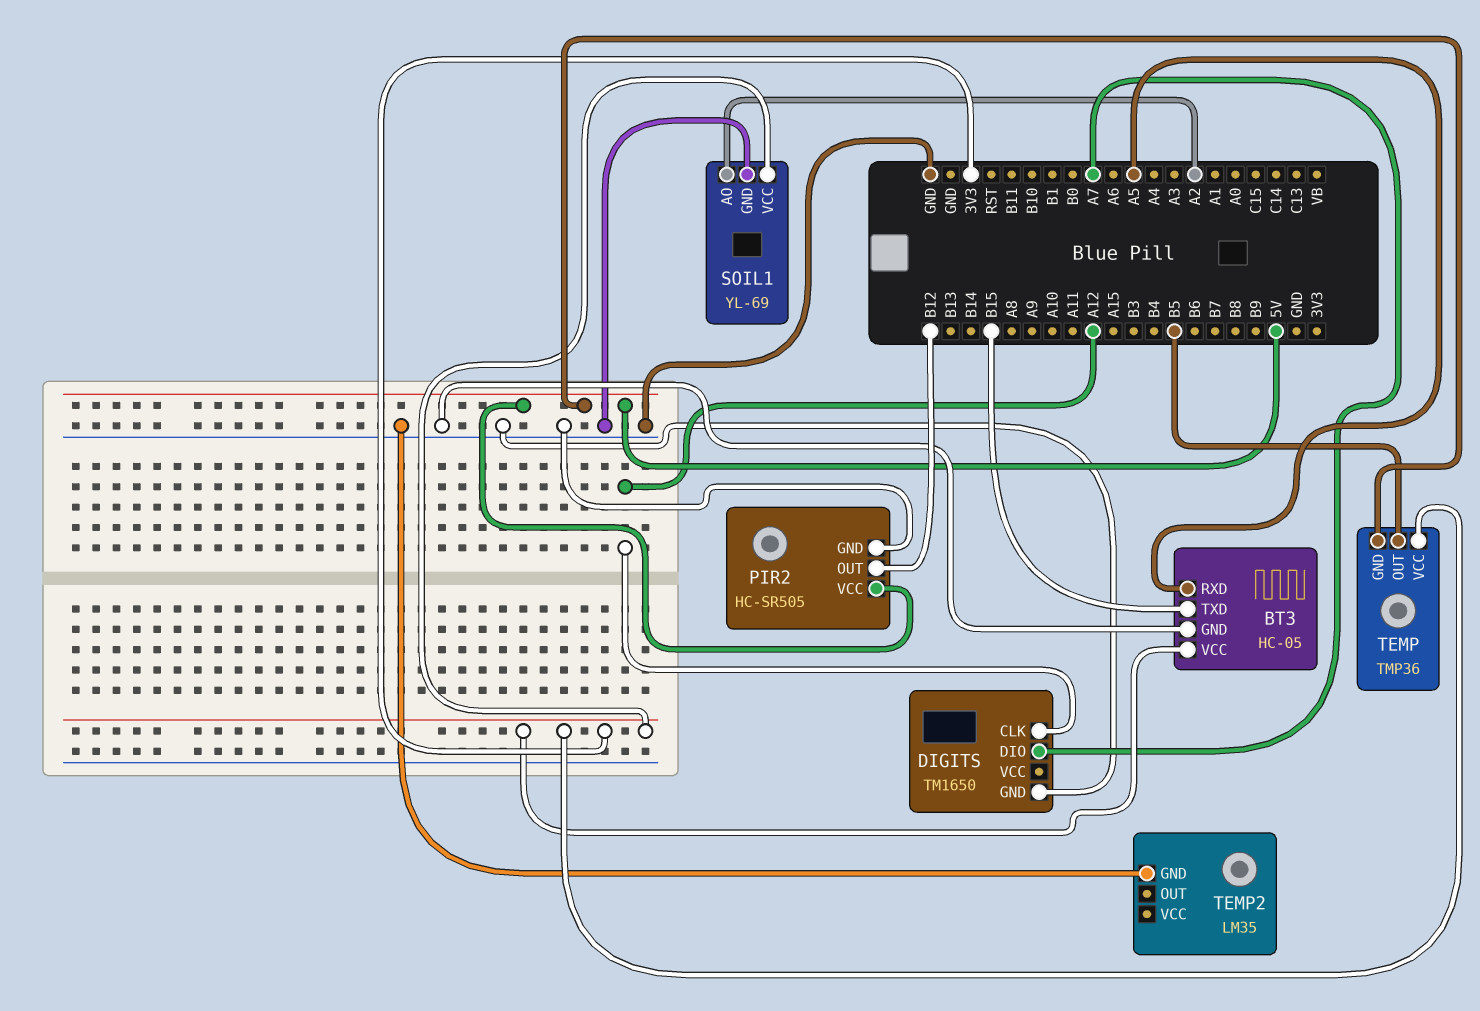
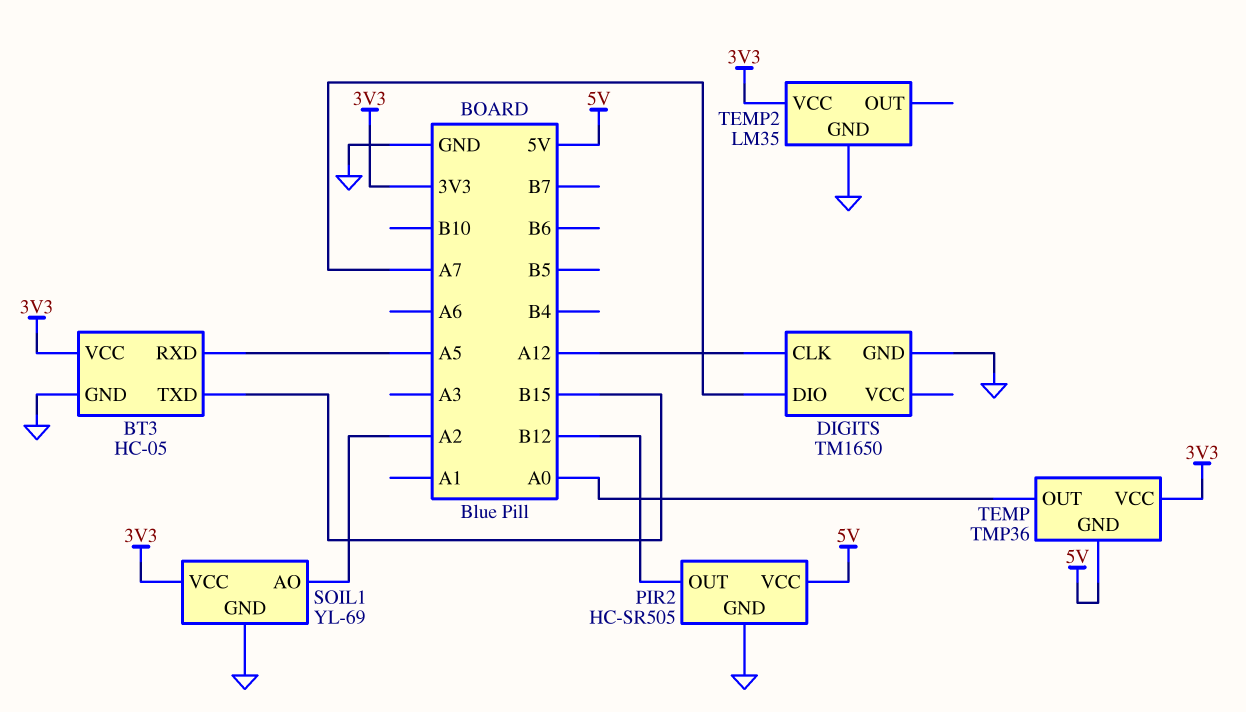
TEMP pin OUT: B5 -> A0
TEMP2 pin VCC: none -> 3V3

